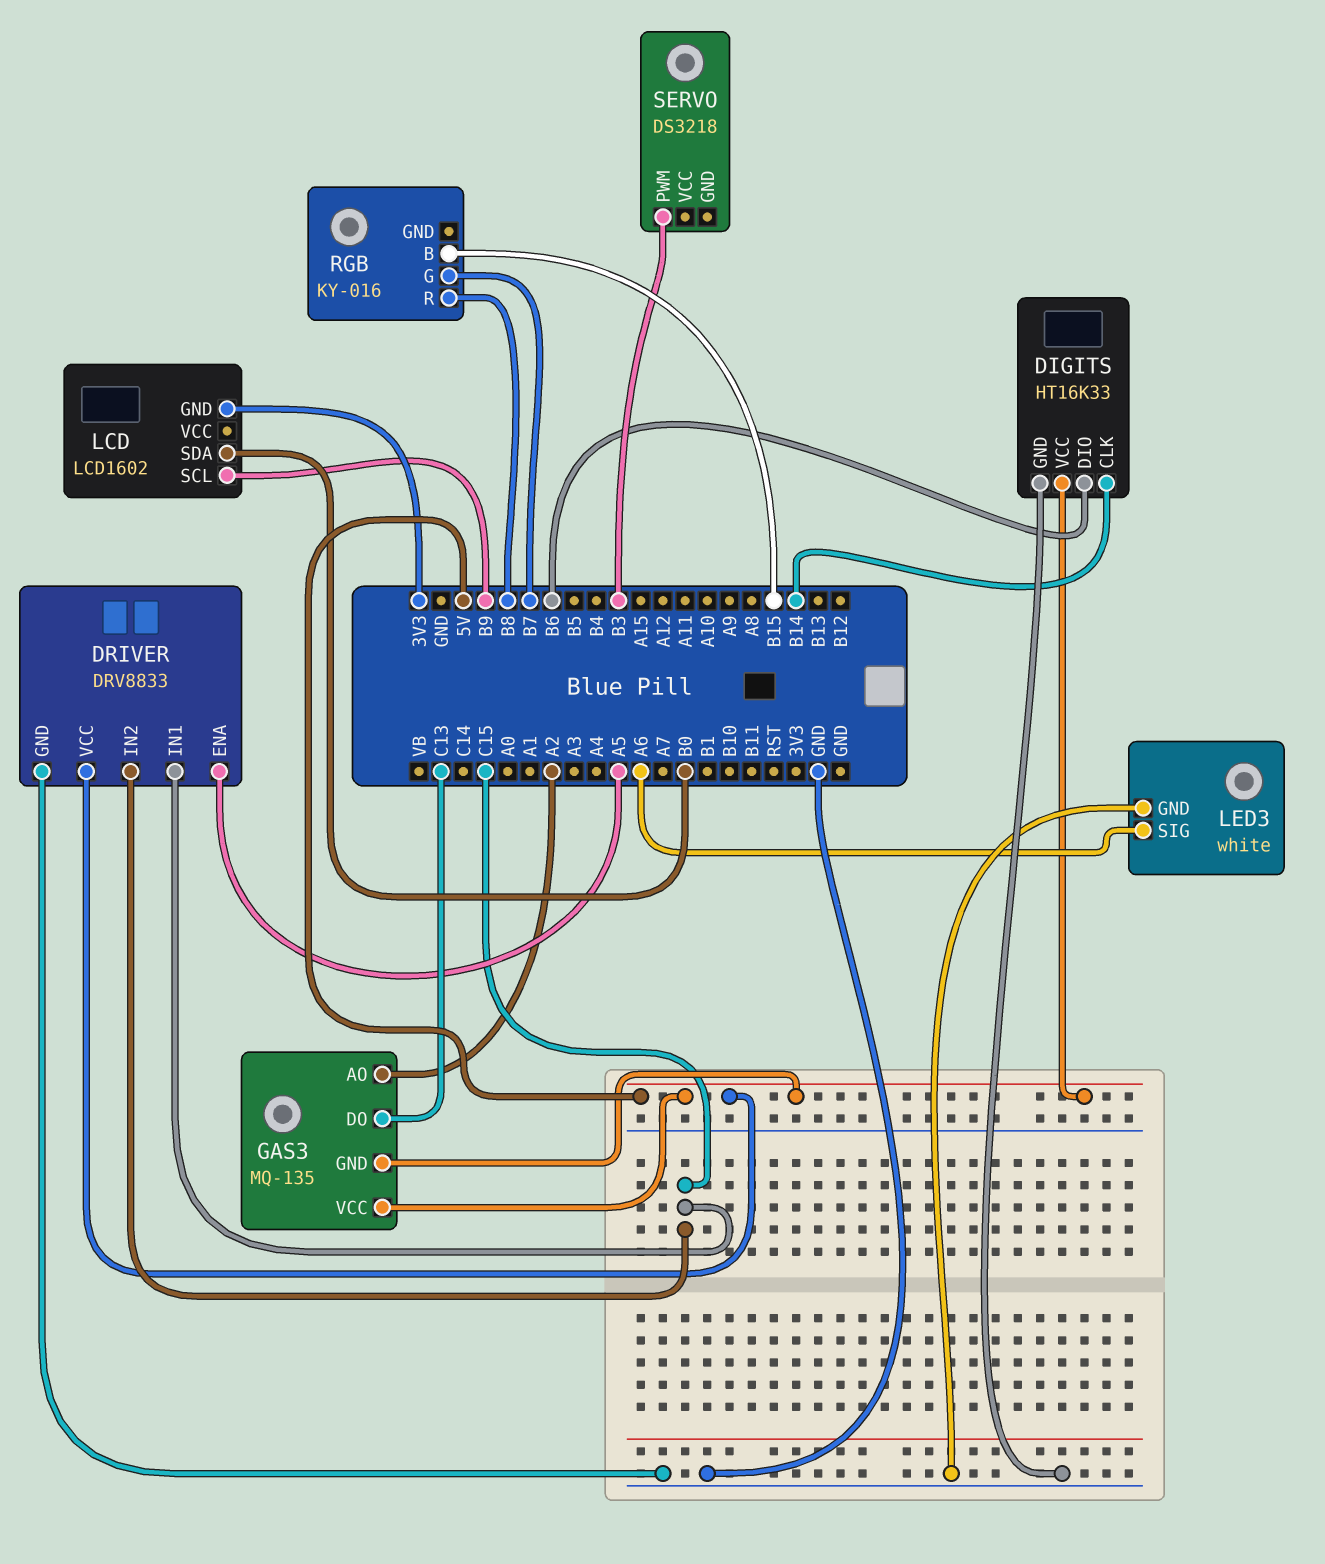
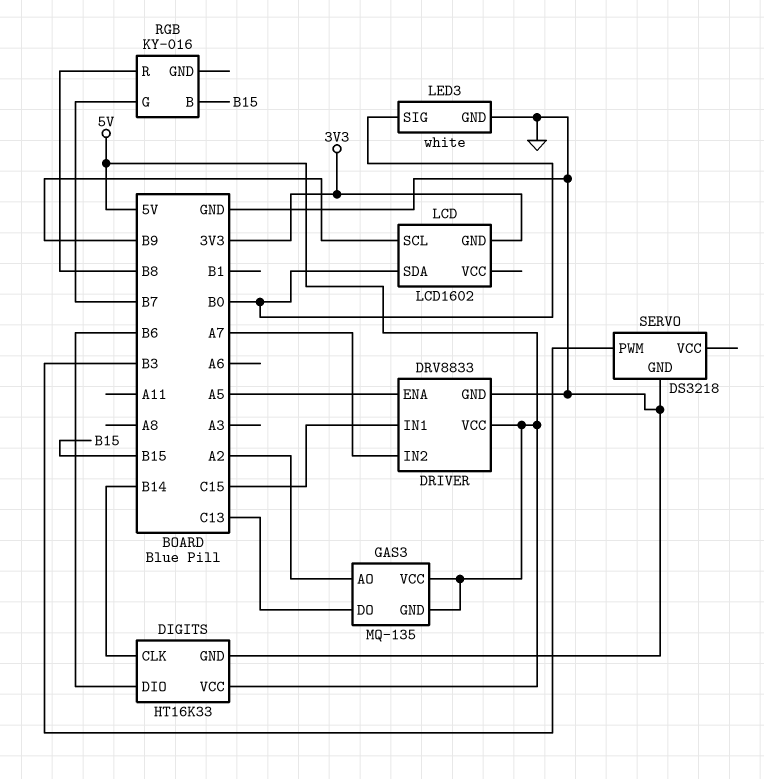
DRIVER pin IN2: C15 -> A7
LED3 pin SIG: A6 -> B0
SERVO pin GND: none -> GND

